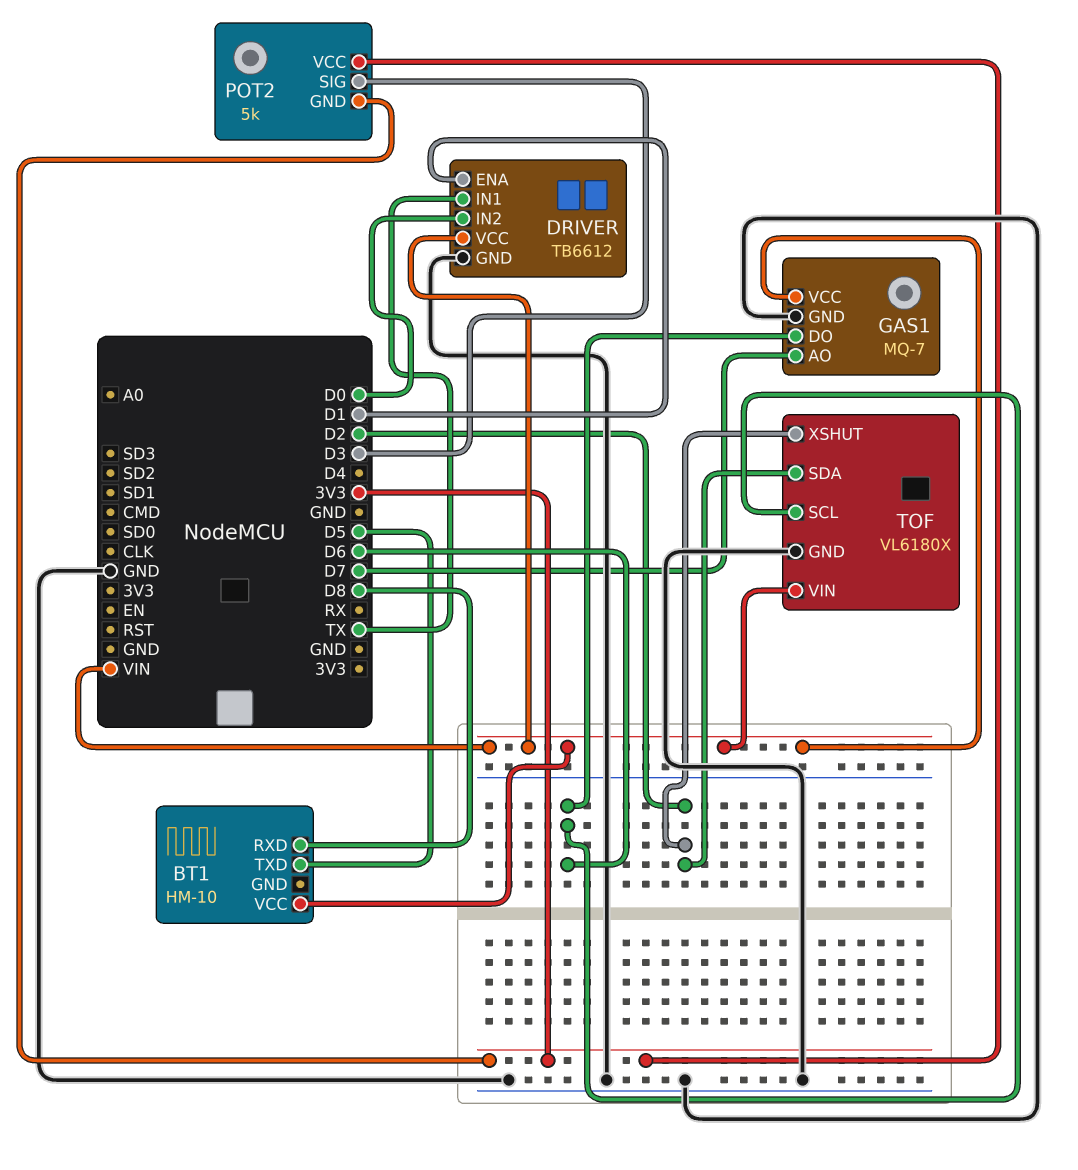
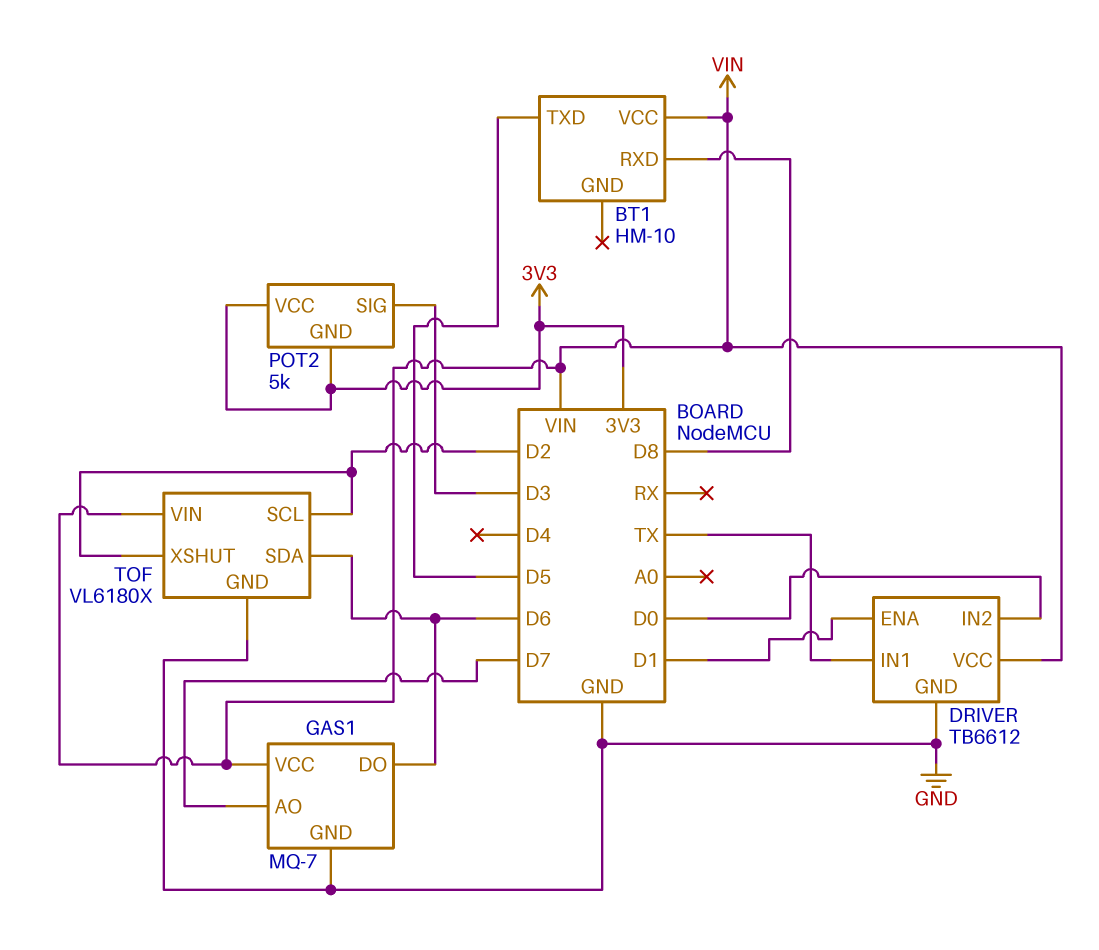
TOF pin SCL: D6 -> D2
TOF pin SDA: D2 -> D6

